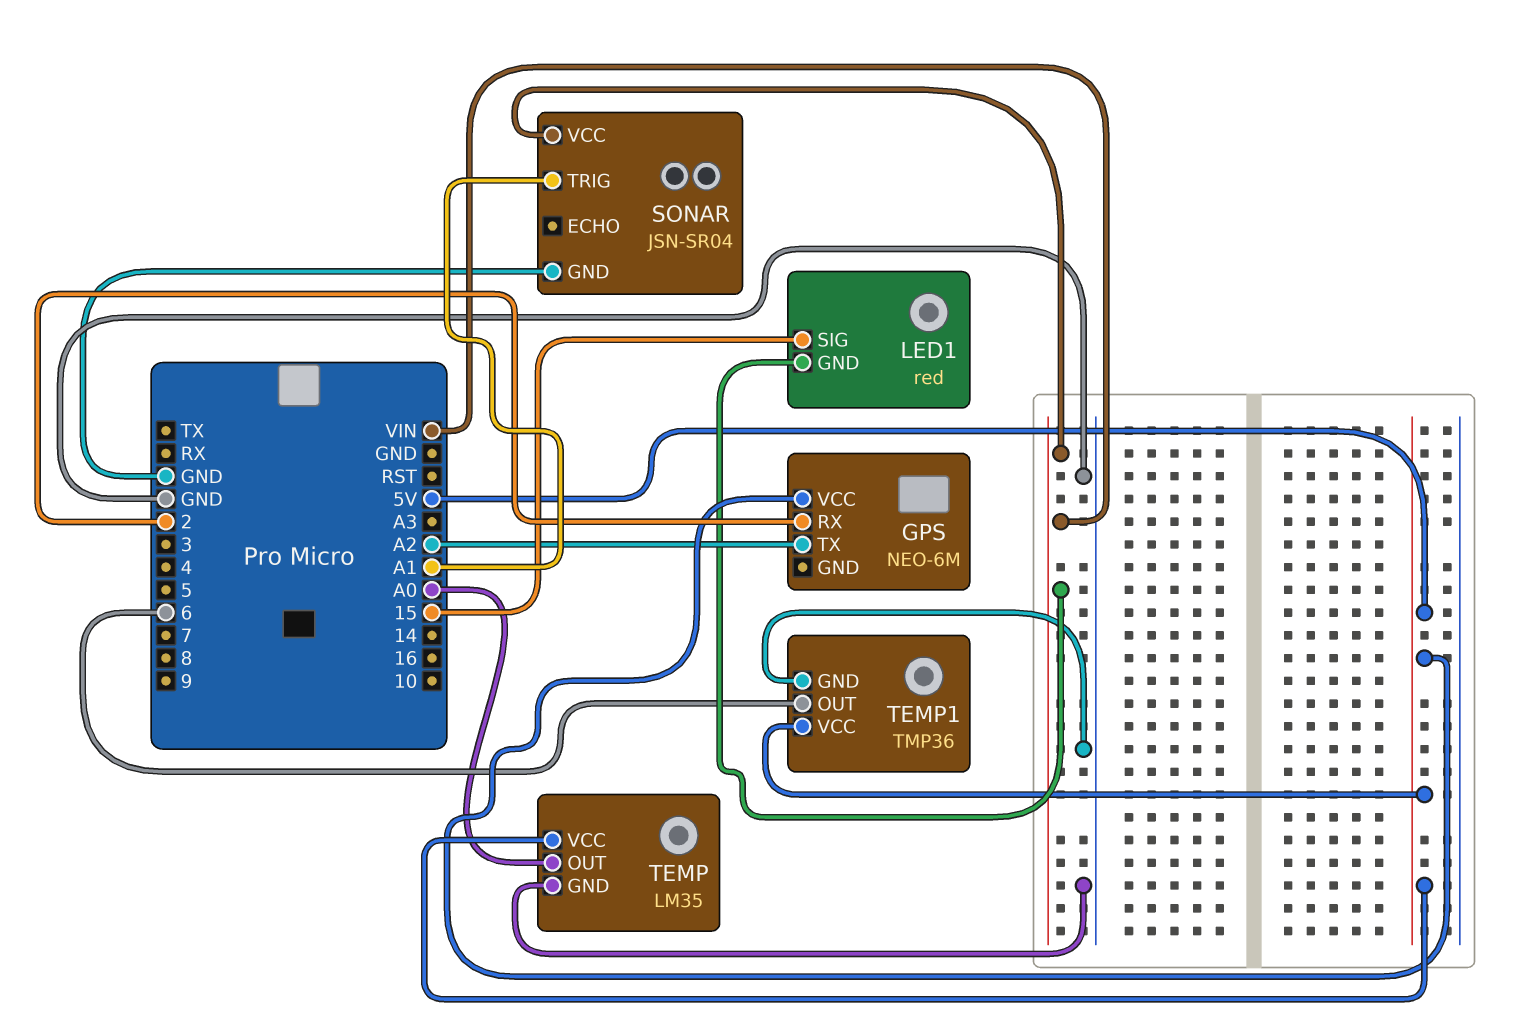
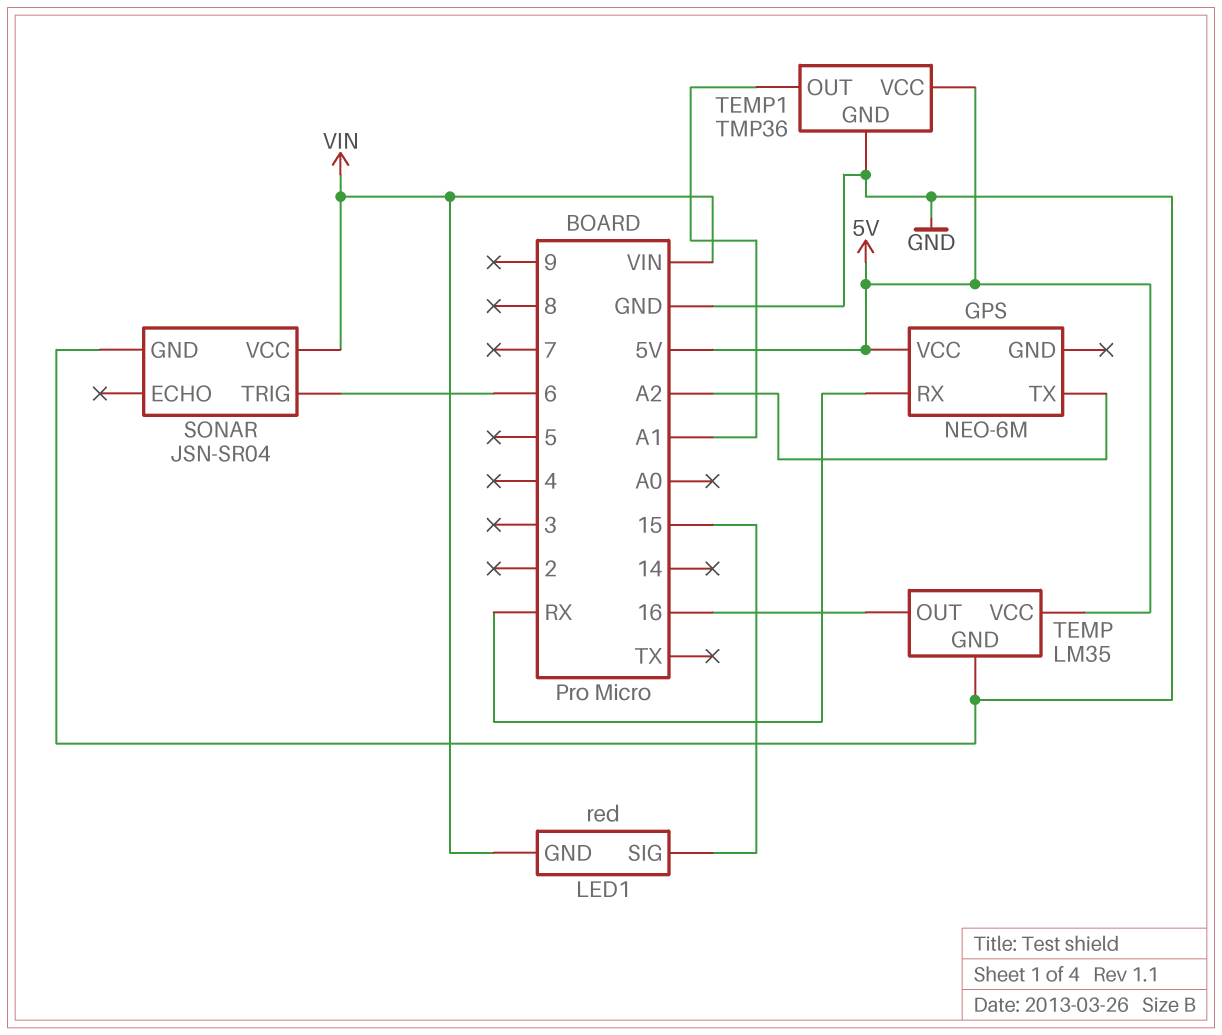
GPS pin RX: 2 -> RX
SONAR pin TRIG: A1 -> 6
TEMP pin OUT: A0 -> 16
TEMP1 pin OUT: 6 -> A1

